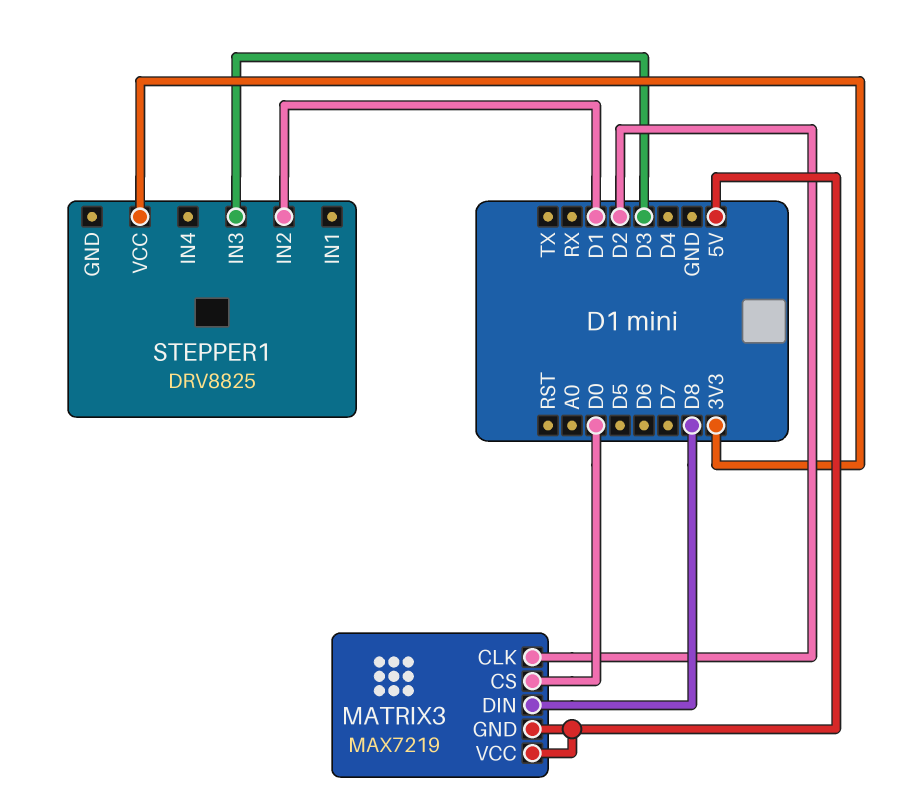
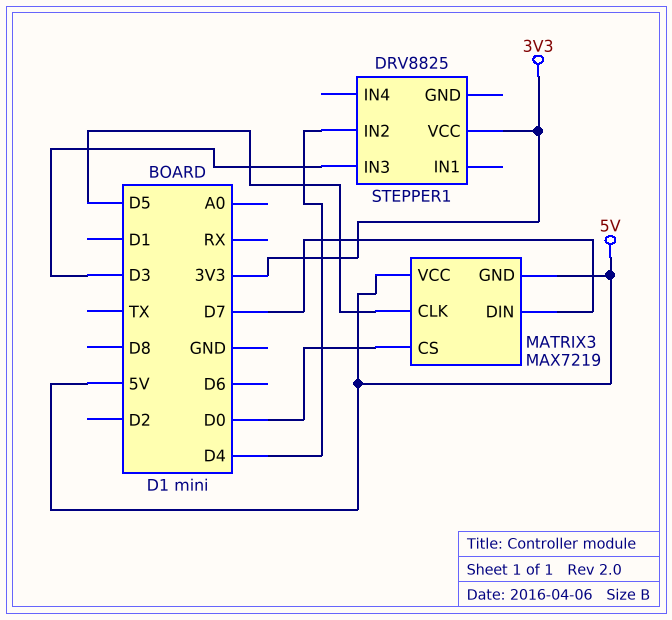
MATRIX3 pin CLK: D2 -> D5
MATRIX3 pin DIN: D8 -> D7
STEPPER1 pin IN2: D1 -> D4

